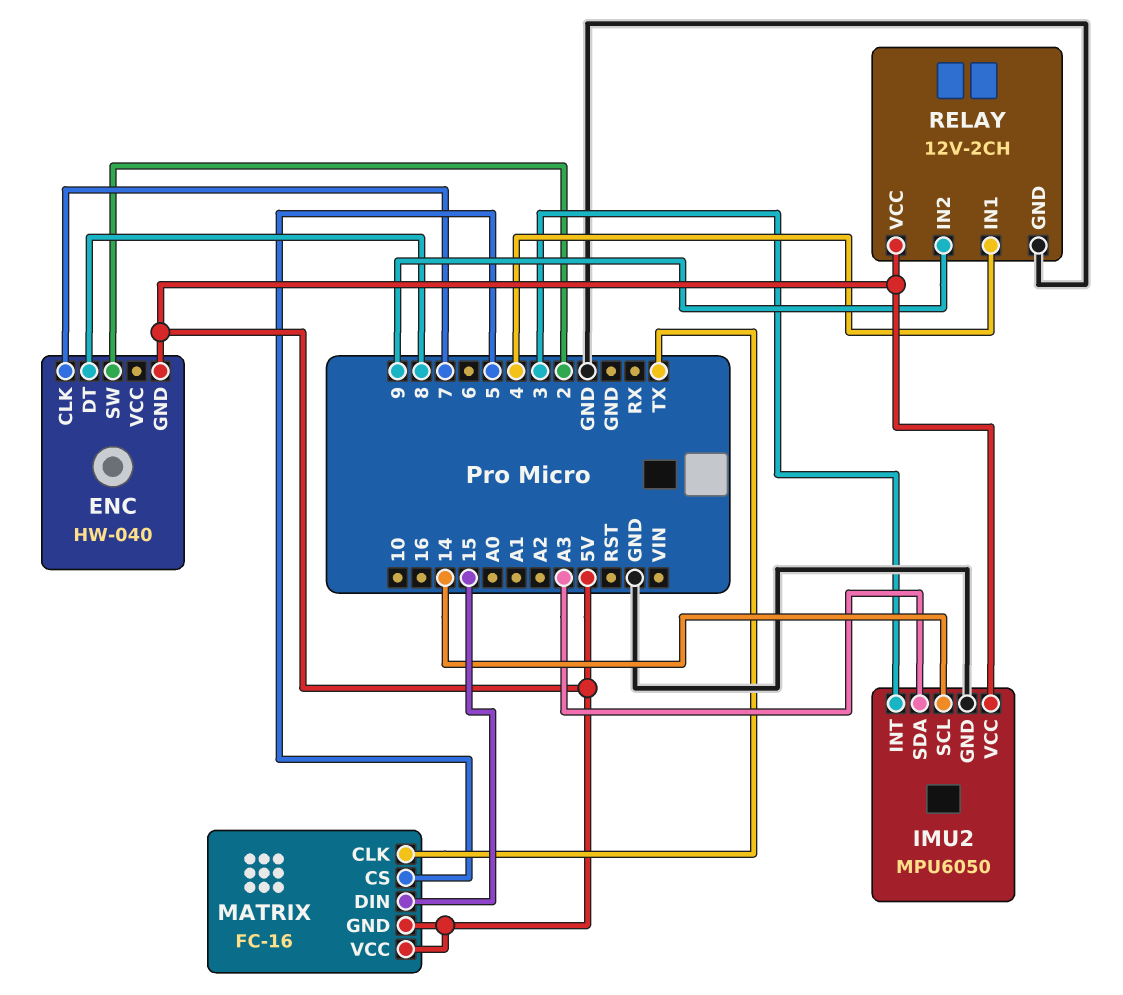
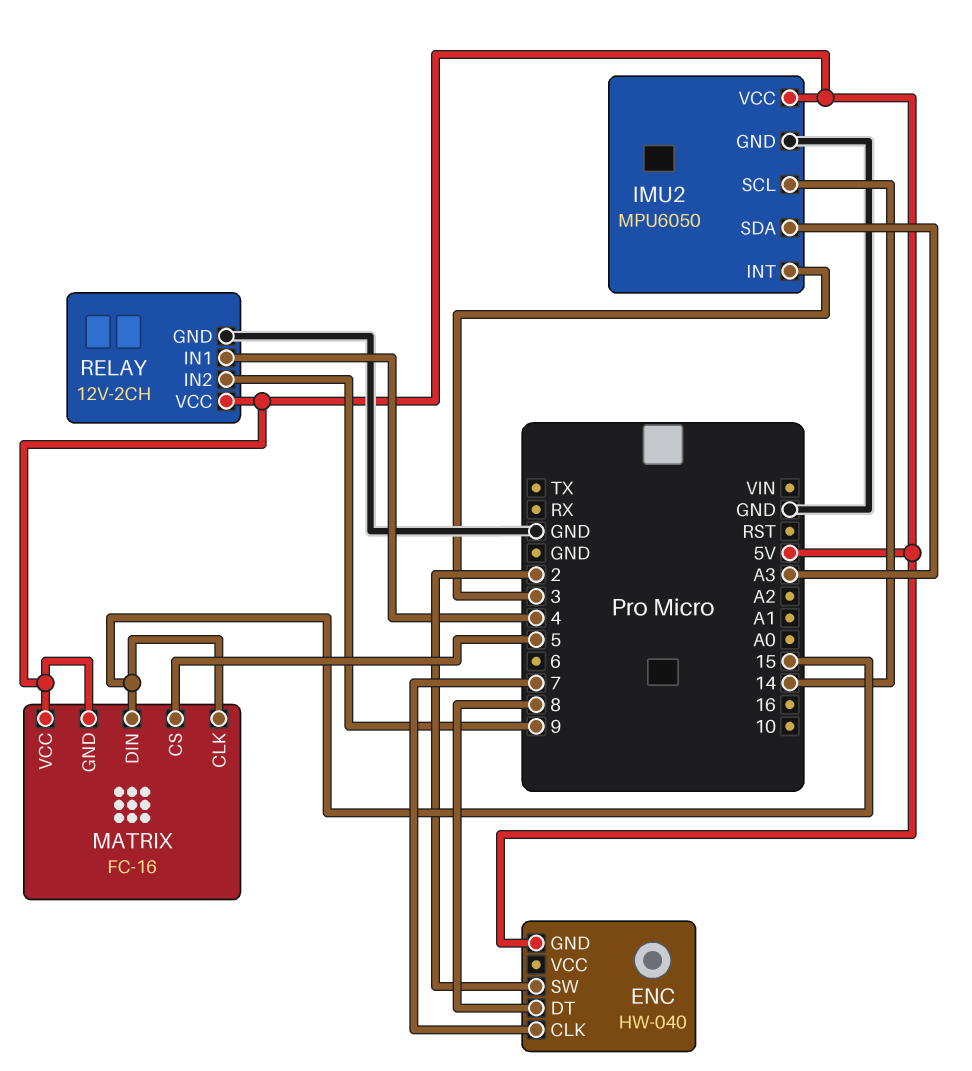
MATRIX pin CLK: TX -> 15

